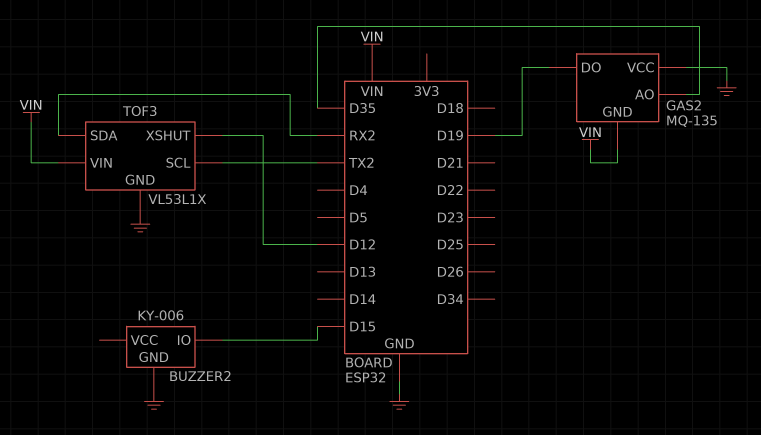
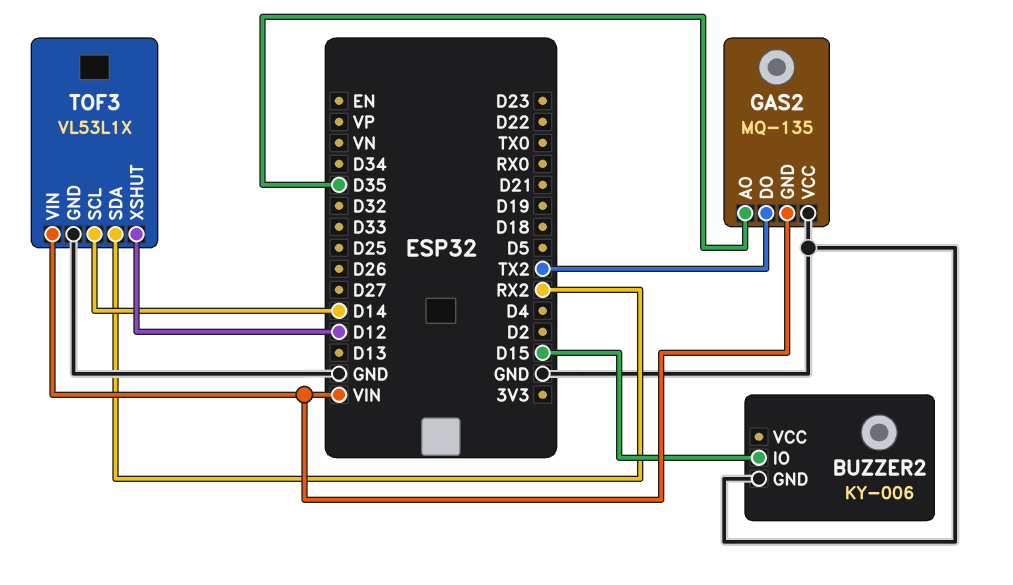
GAS2 pin DO: D19 -> TX2
TOF3 pin SCL: TX2 -> D14

